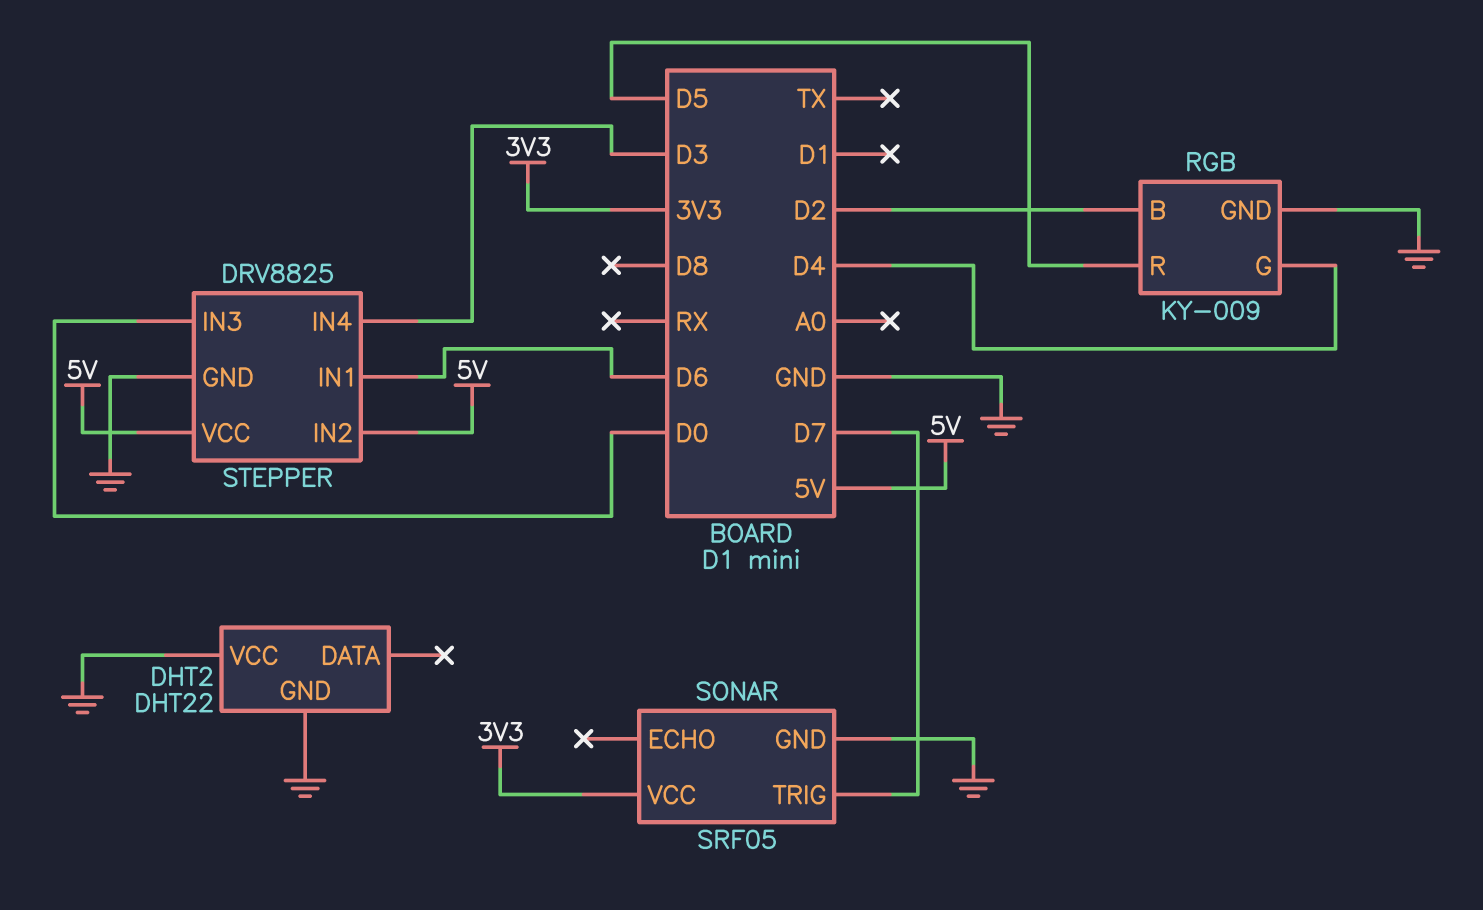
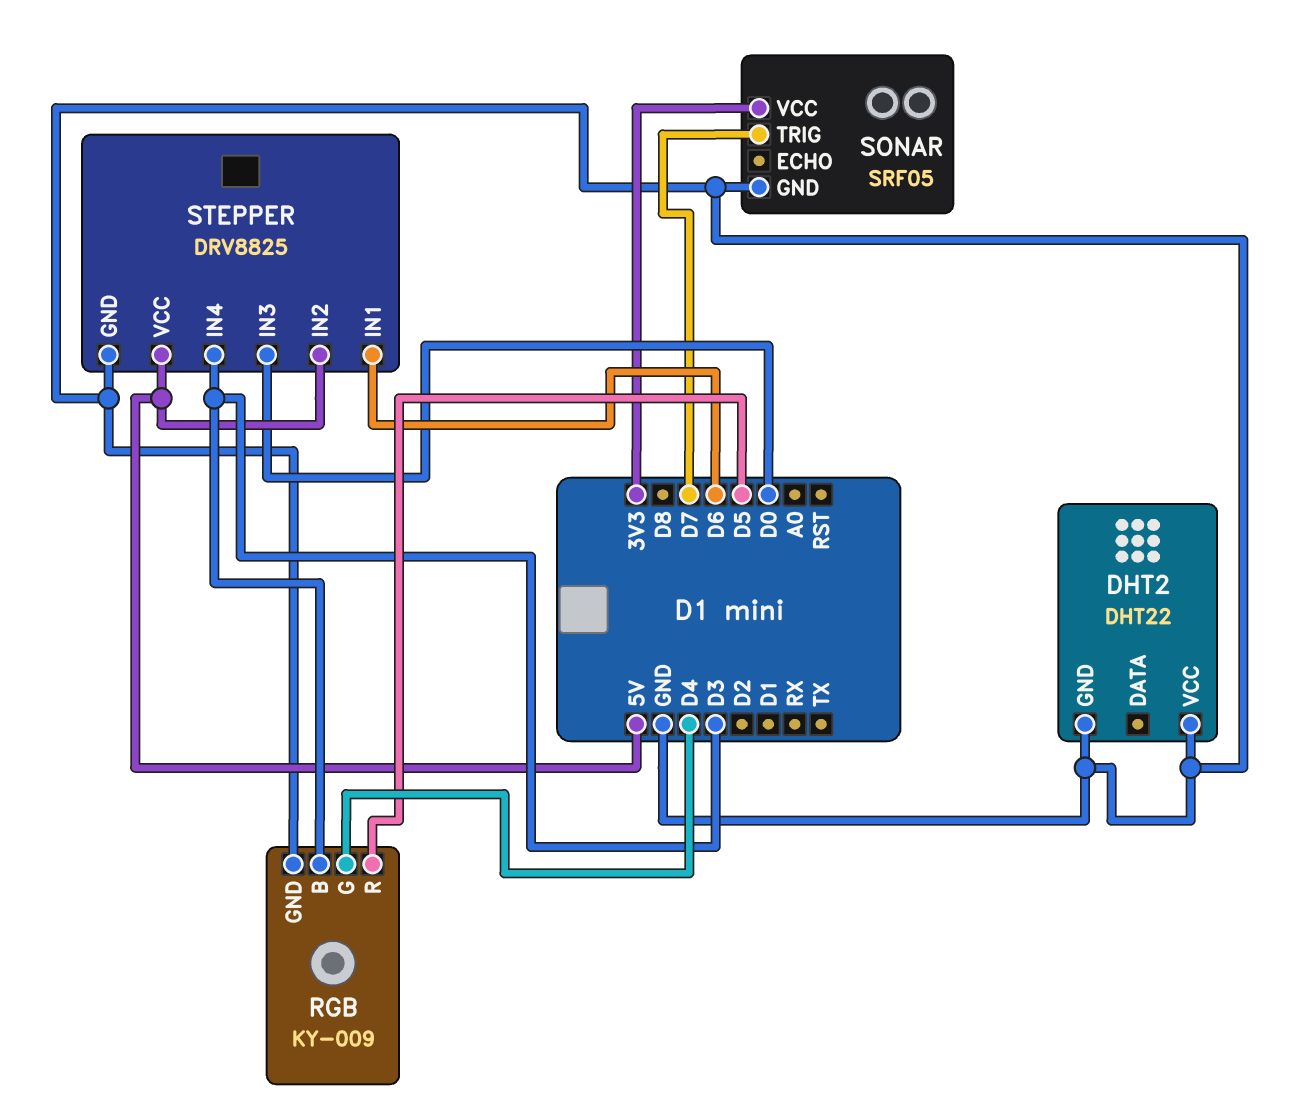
RGB pin B: D2 -> D3

